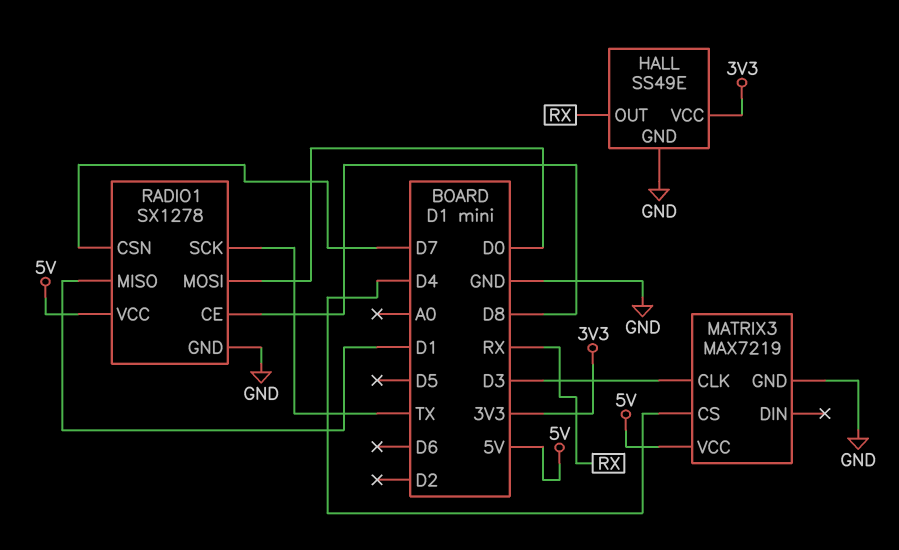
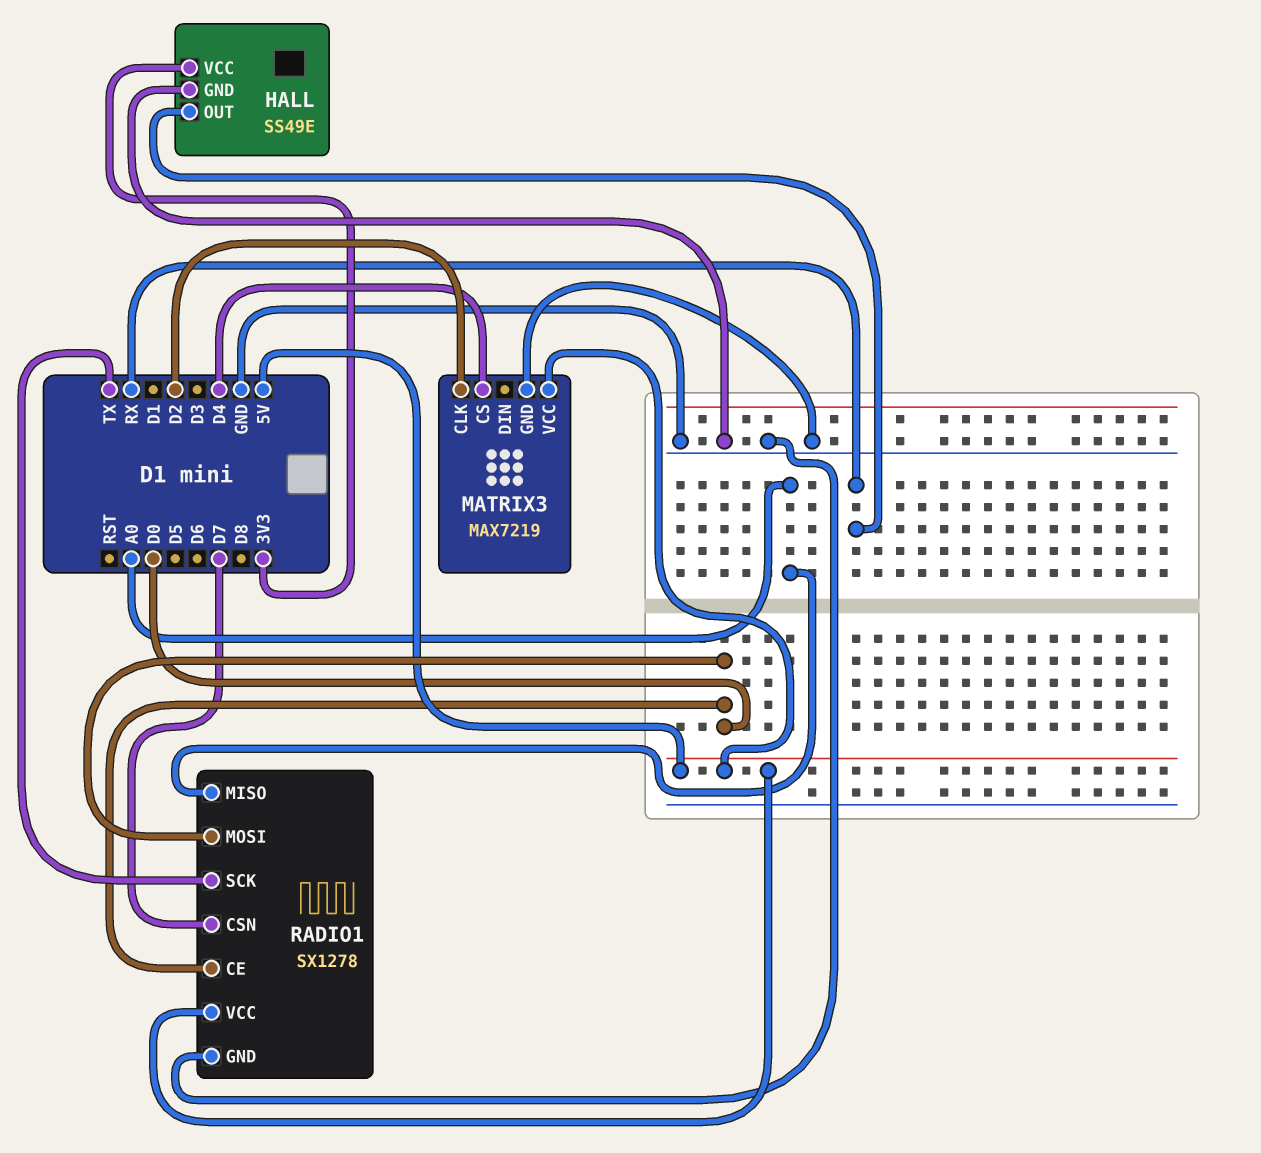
MATRIX3 pin CLK: D3 -> D2
RADIO1 pin CE: D8 -> D0
RADIO1 pin MISO: D1 -> A0

